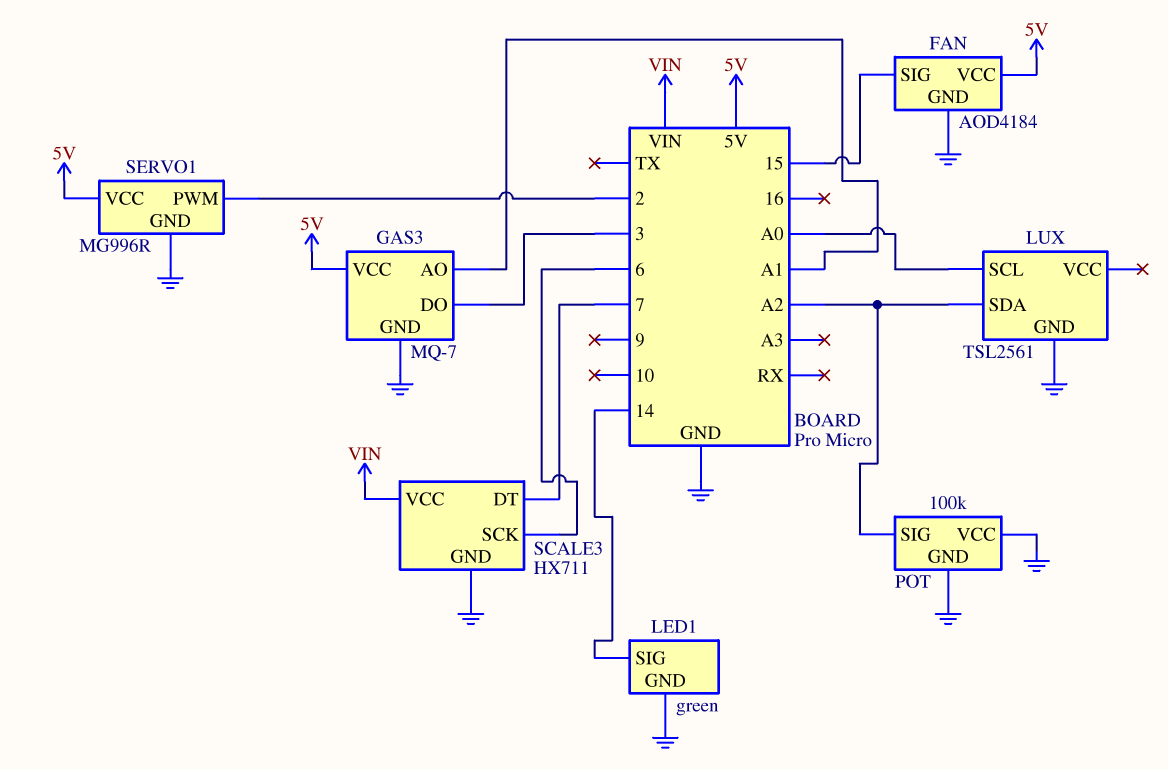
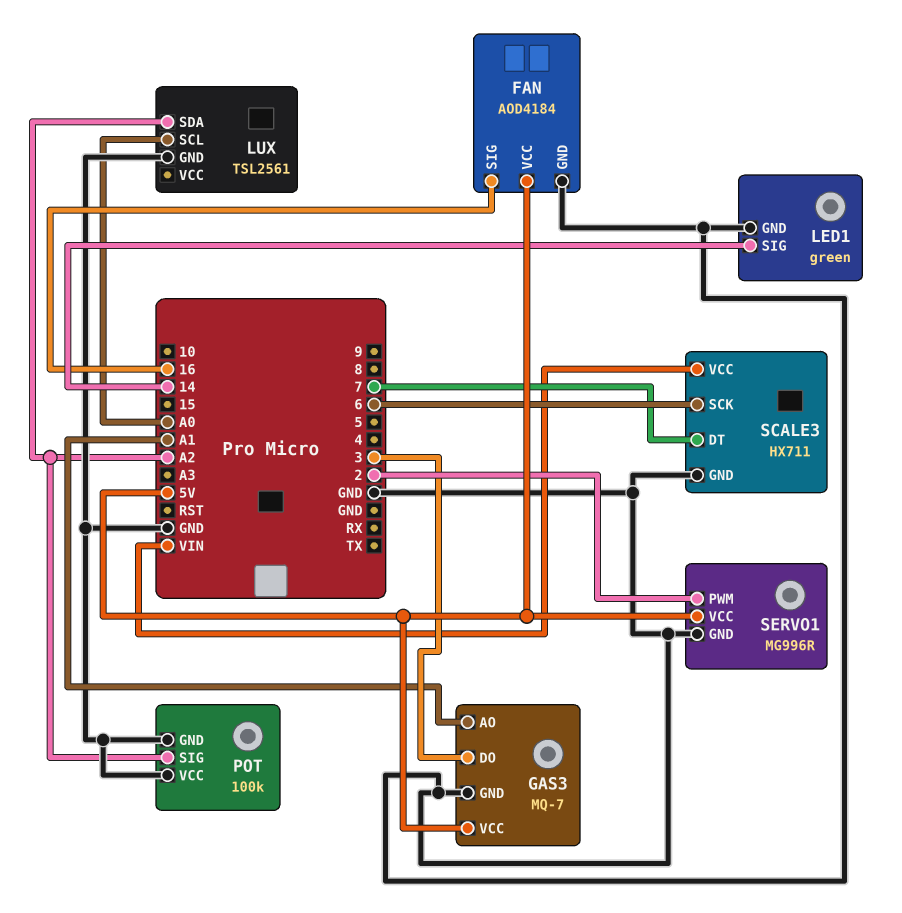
FAN pin SIG: 15 -> 16

